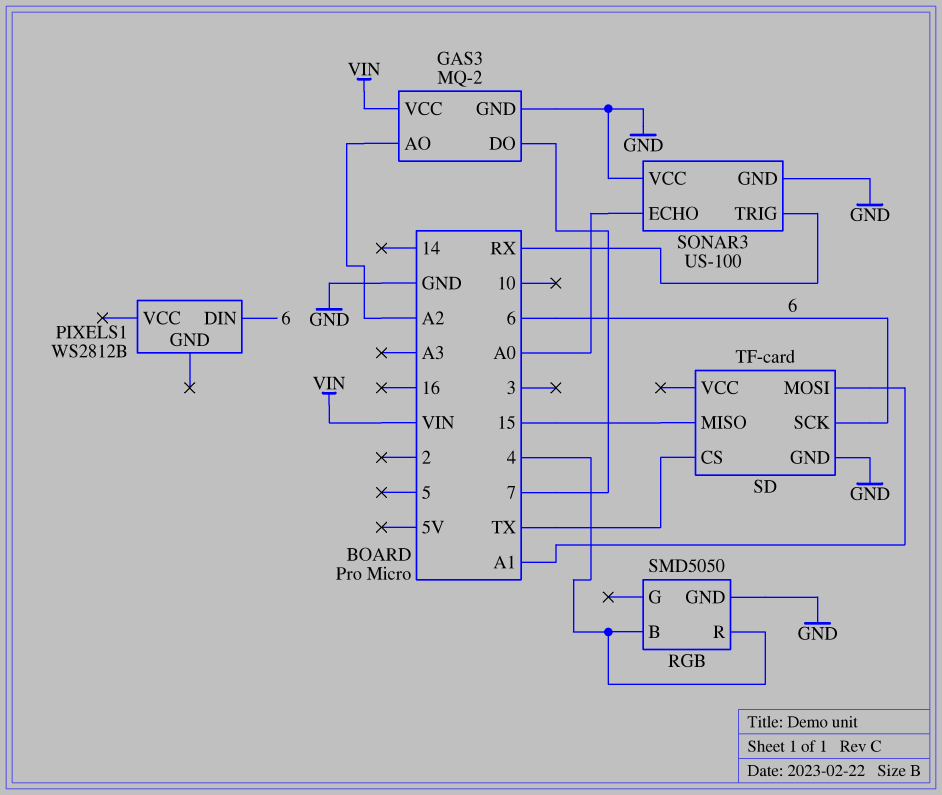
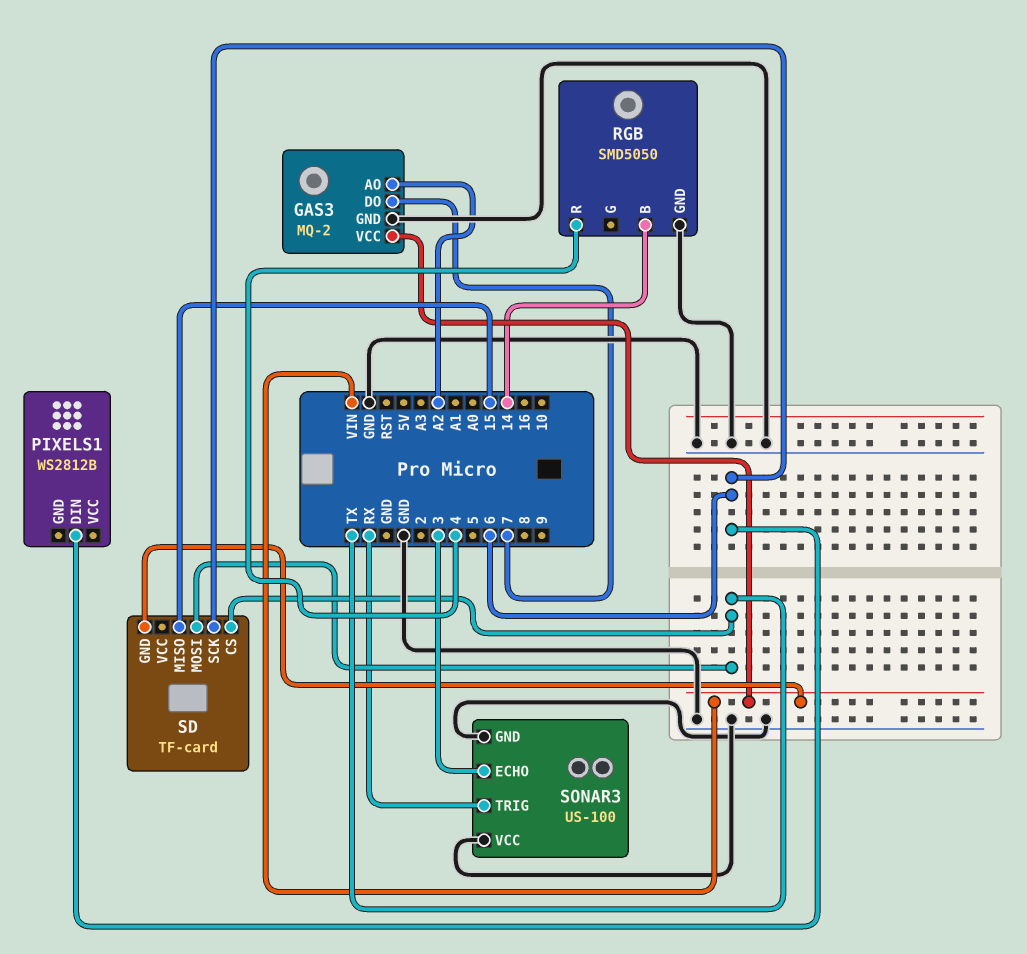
RGB pin B: 4 -> 14
SD pin GND: GND -> VIN
SD pin MOSI: A1 -> TX
SONAR3 pin ECHO: A0 -> 3

